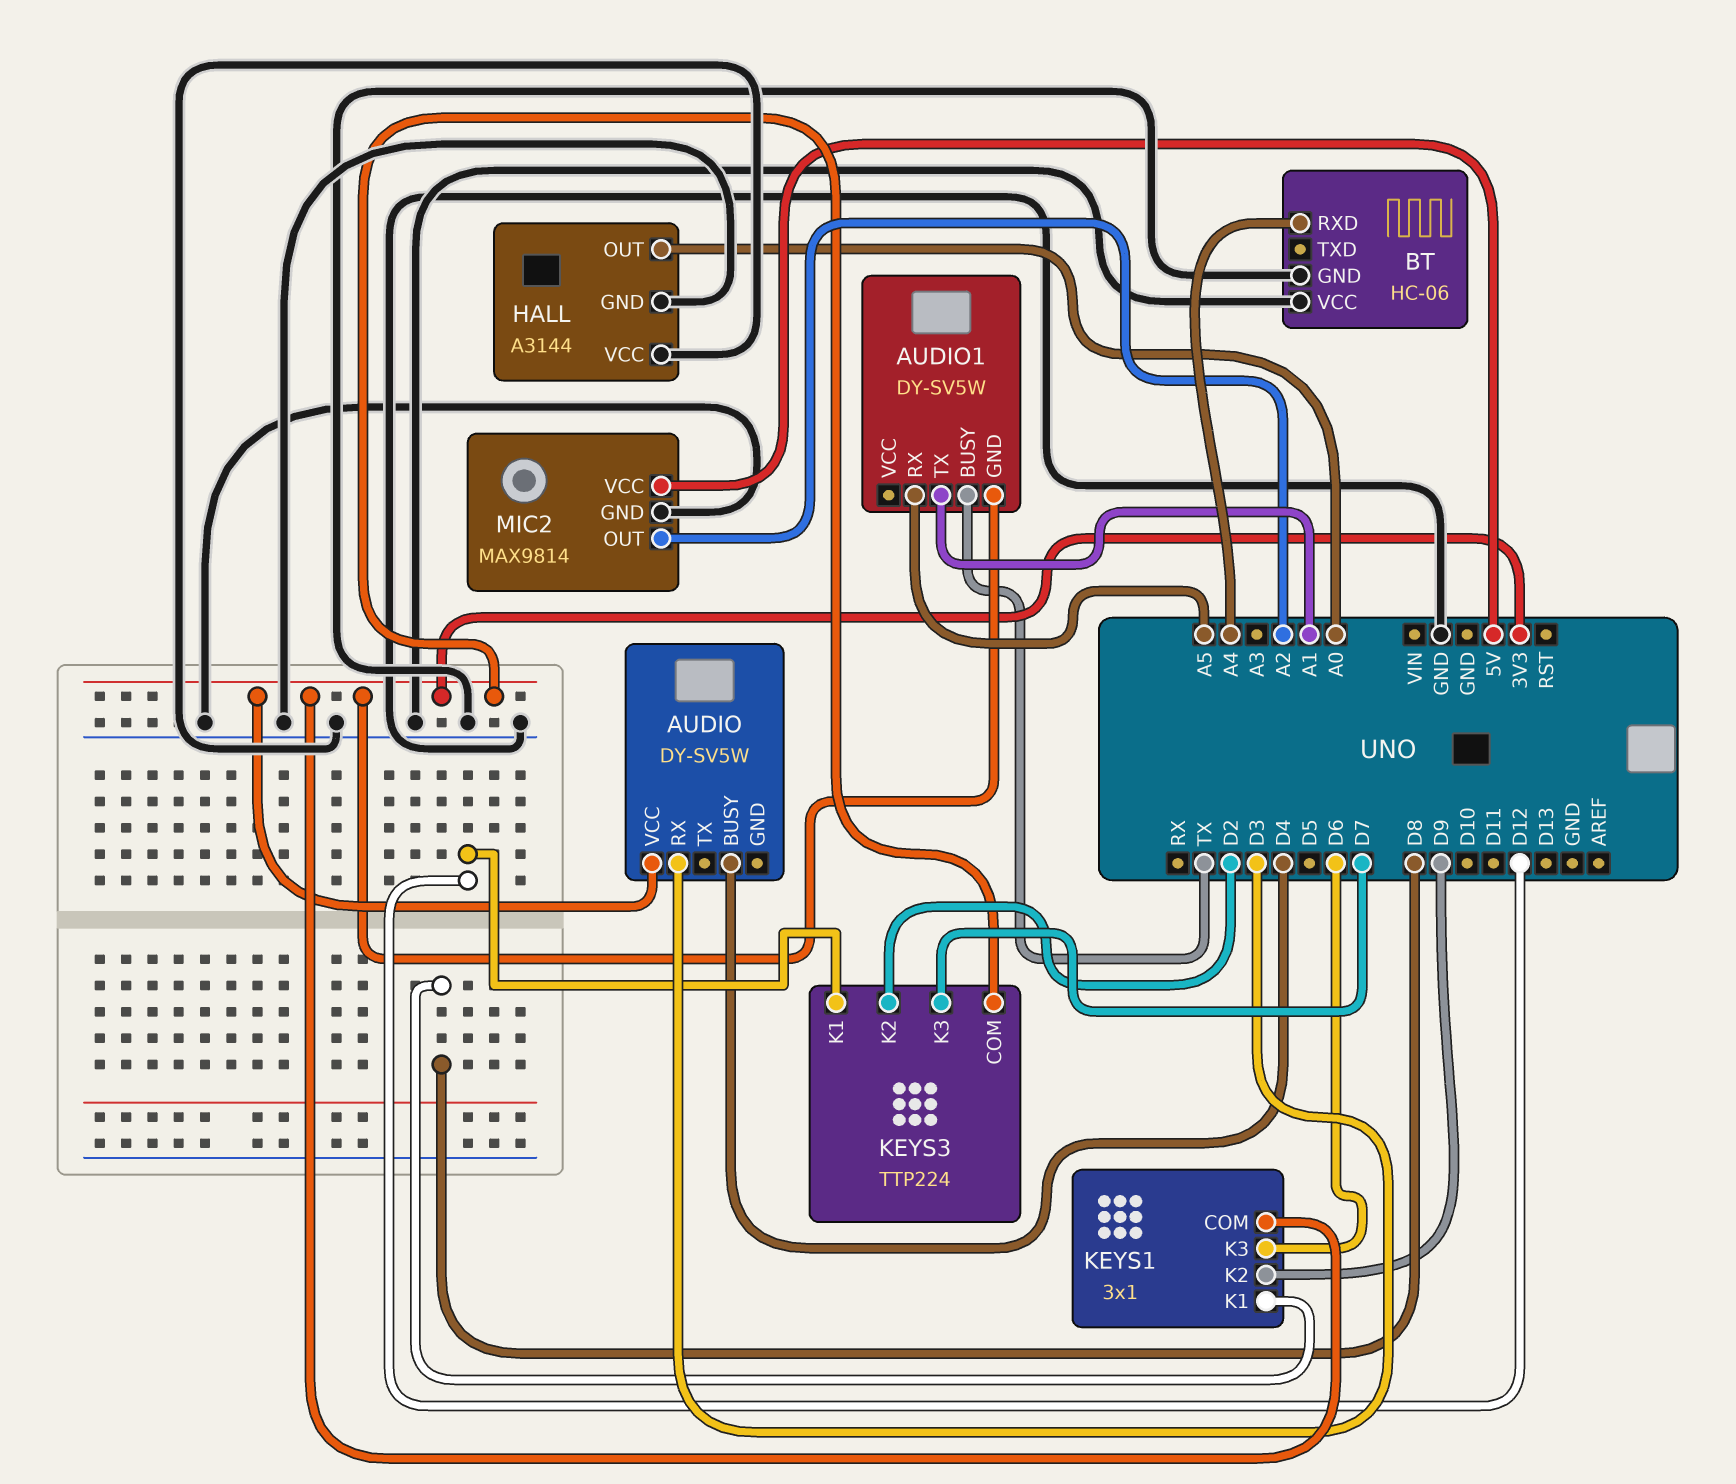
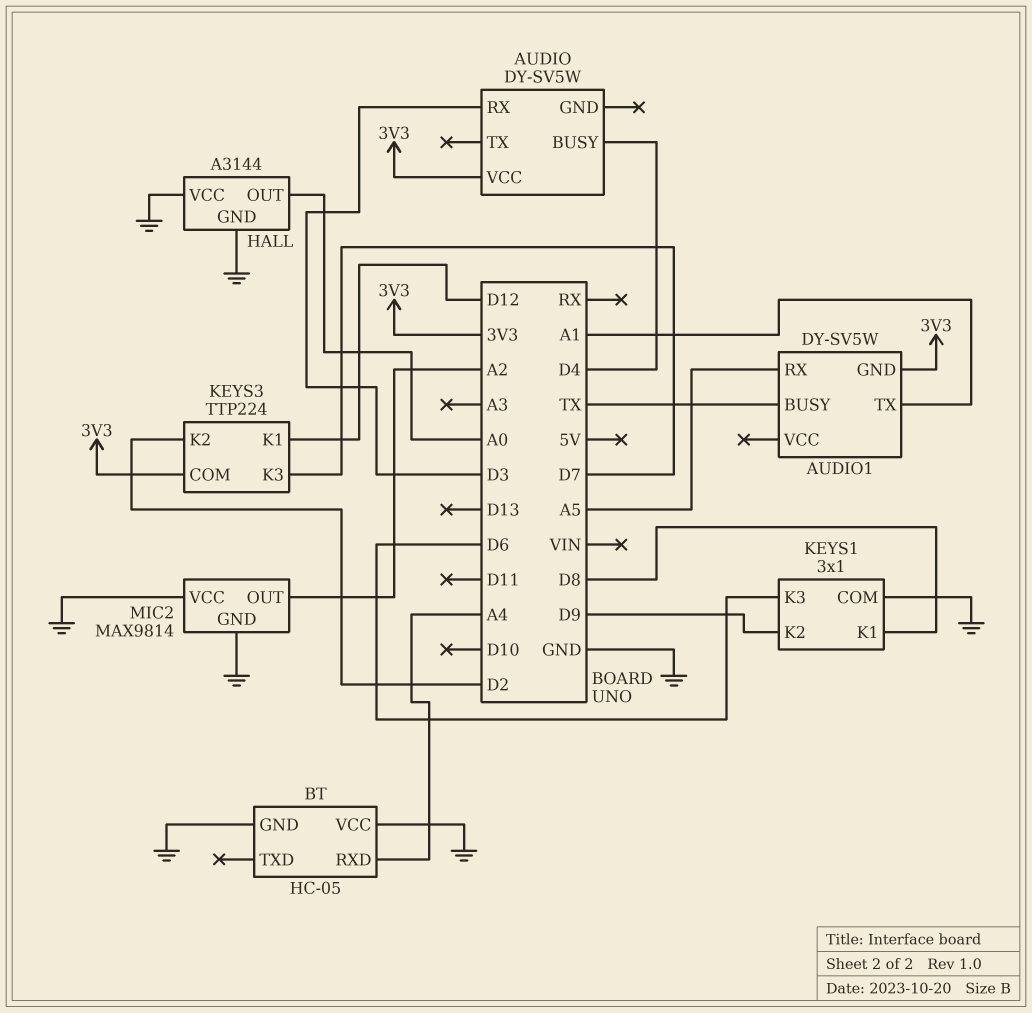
BT: HC-06 -> HC-05
KEYS1 pin COM: 3V3 -> GND
MIC2 pin VCC: 5V -> GND

